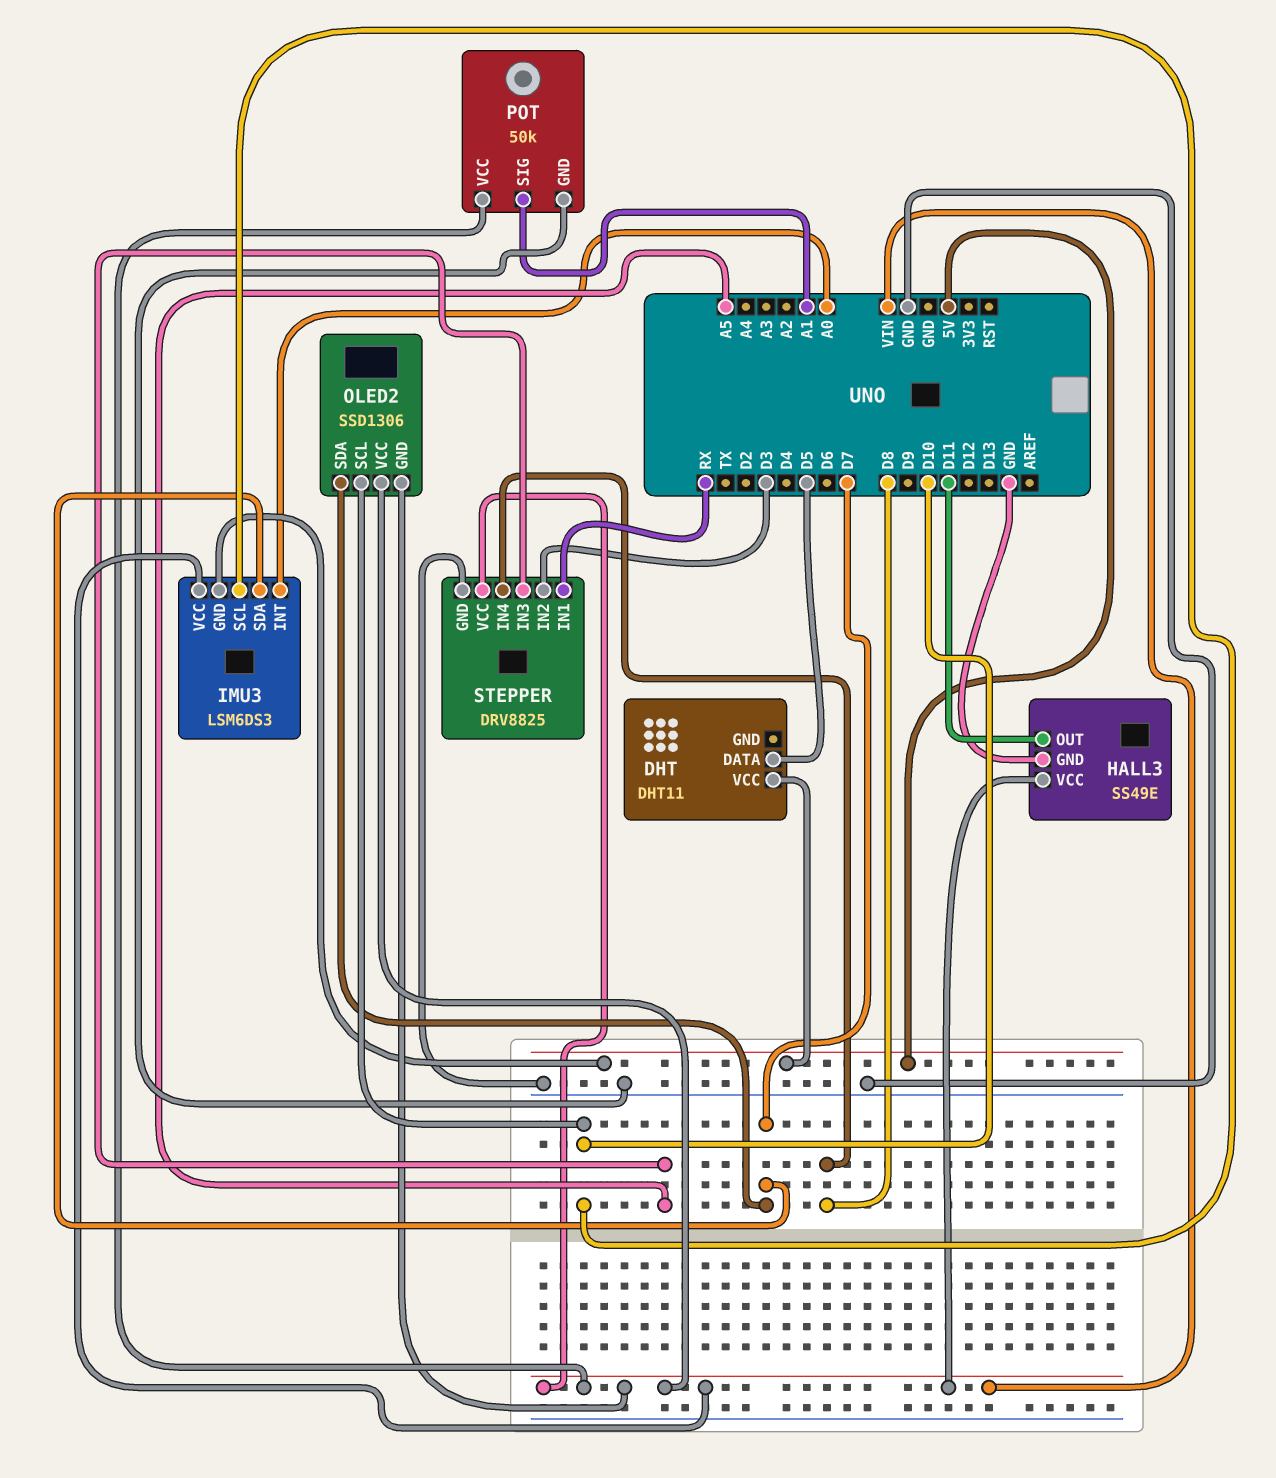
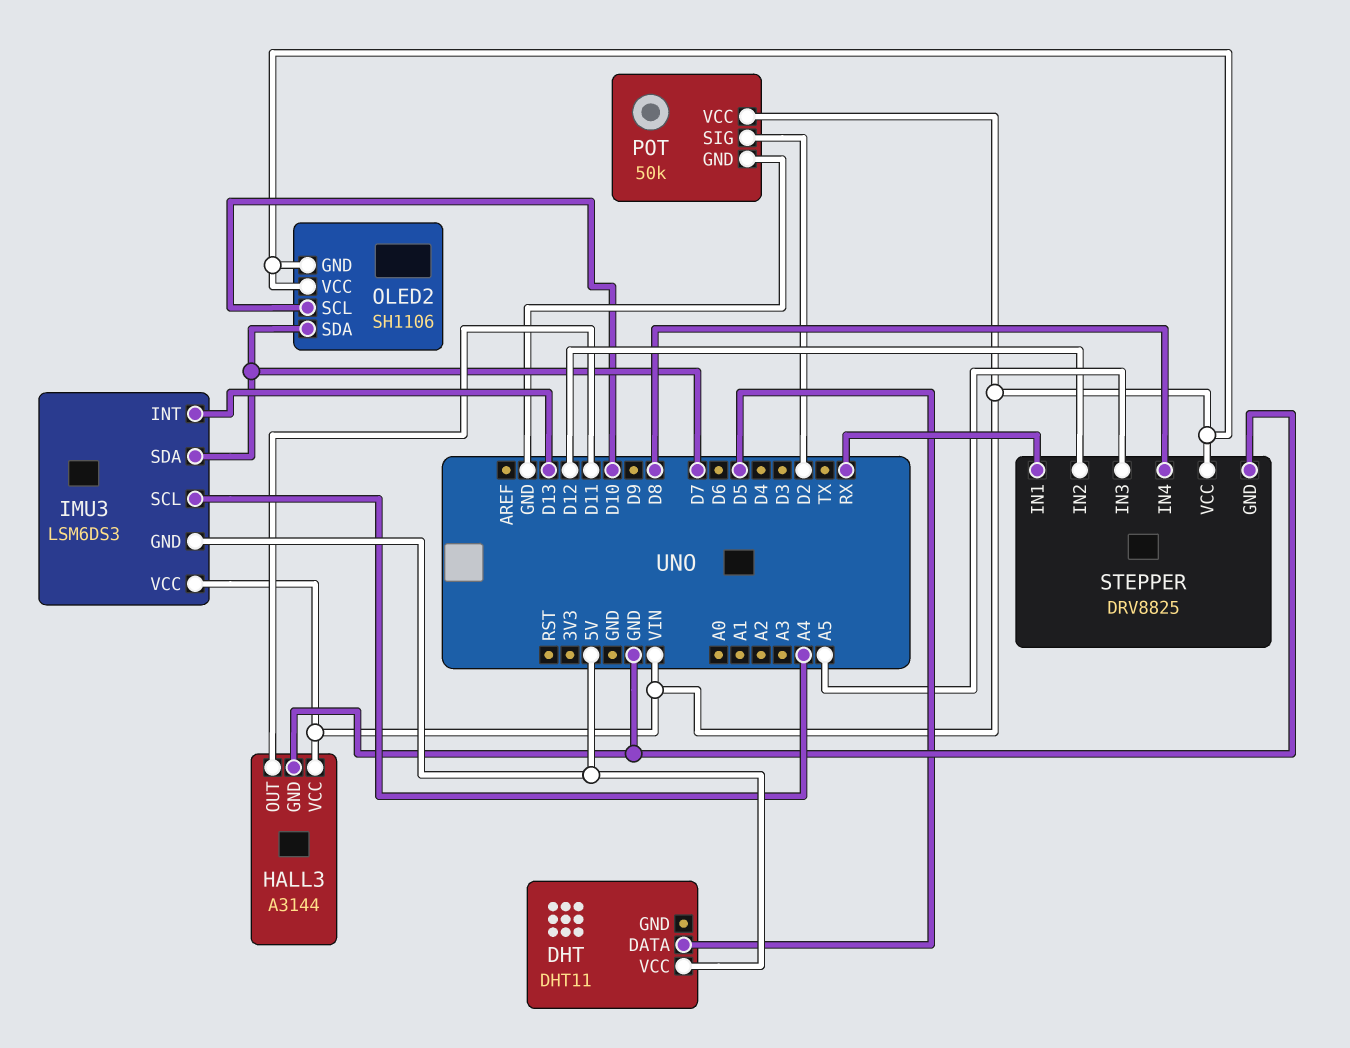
HALL3: SS49E -> A3144
IMU3 pin INT: A0 -> D13
IMU3 pin SCL: D10 -> A4
OLED2: SSD1306 -> SH1106
POT pin SIG: A1 -> D2
STEPPER pin IN2: D3 -> D12

